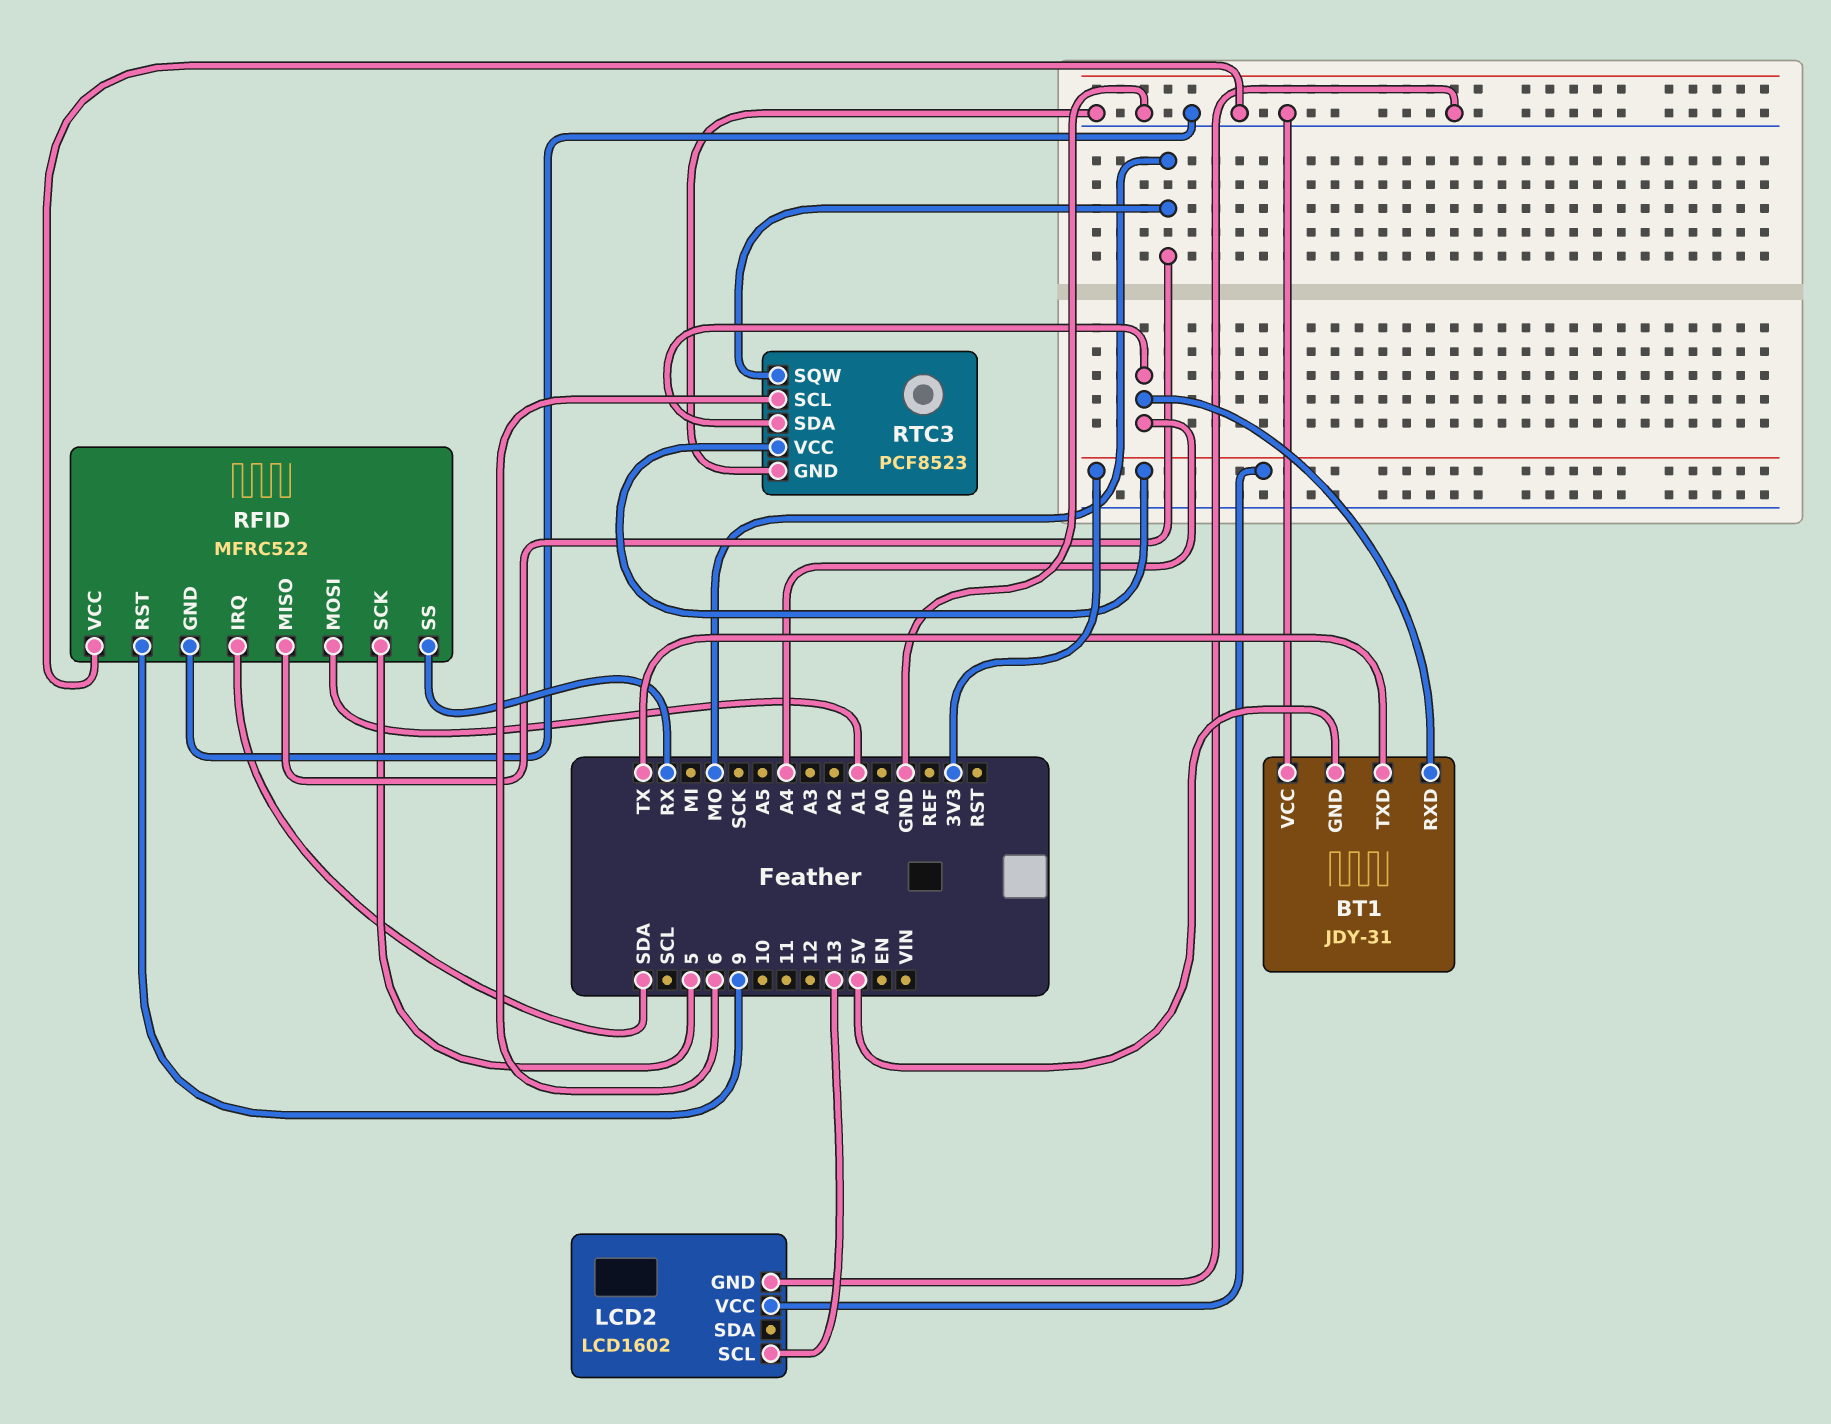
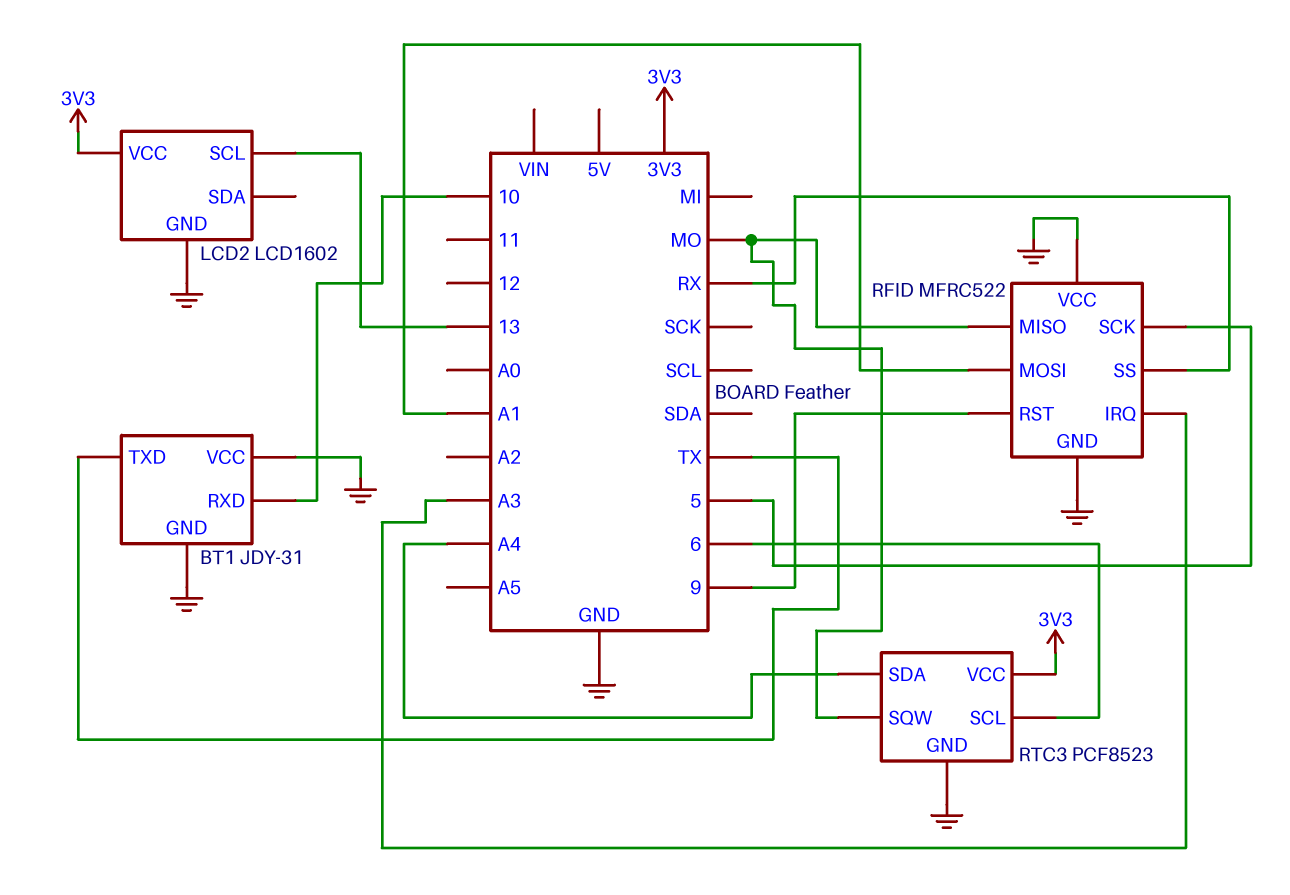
BT1 pin GND: 5V -> GND
BT1 pin RXD: A4 -> 10
RFID pin IRQ: SDA -> A3

